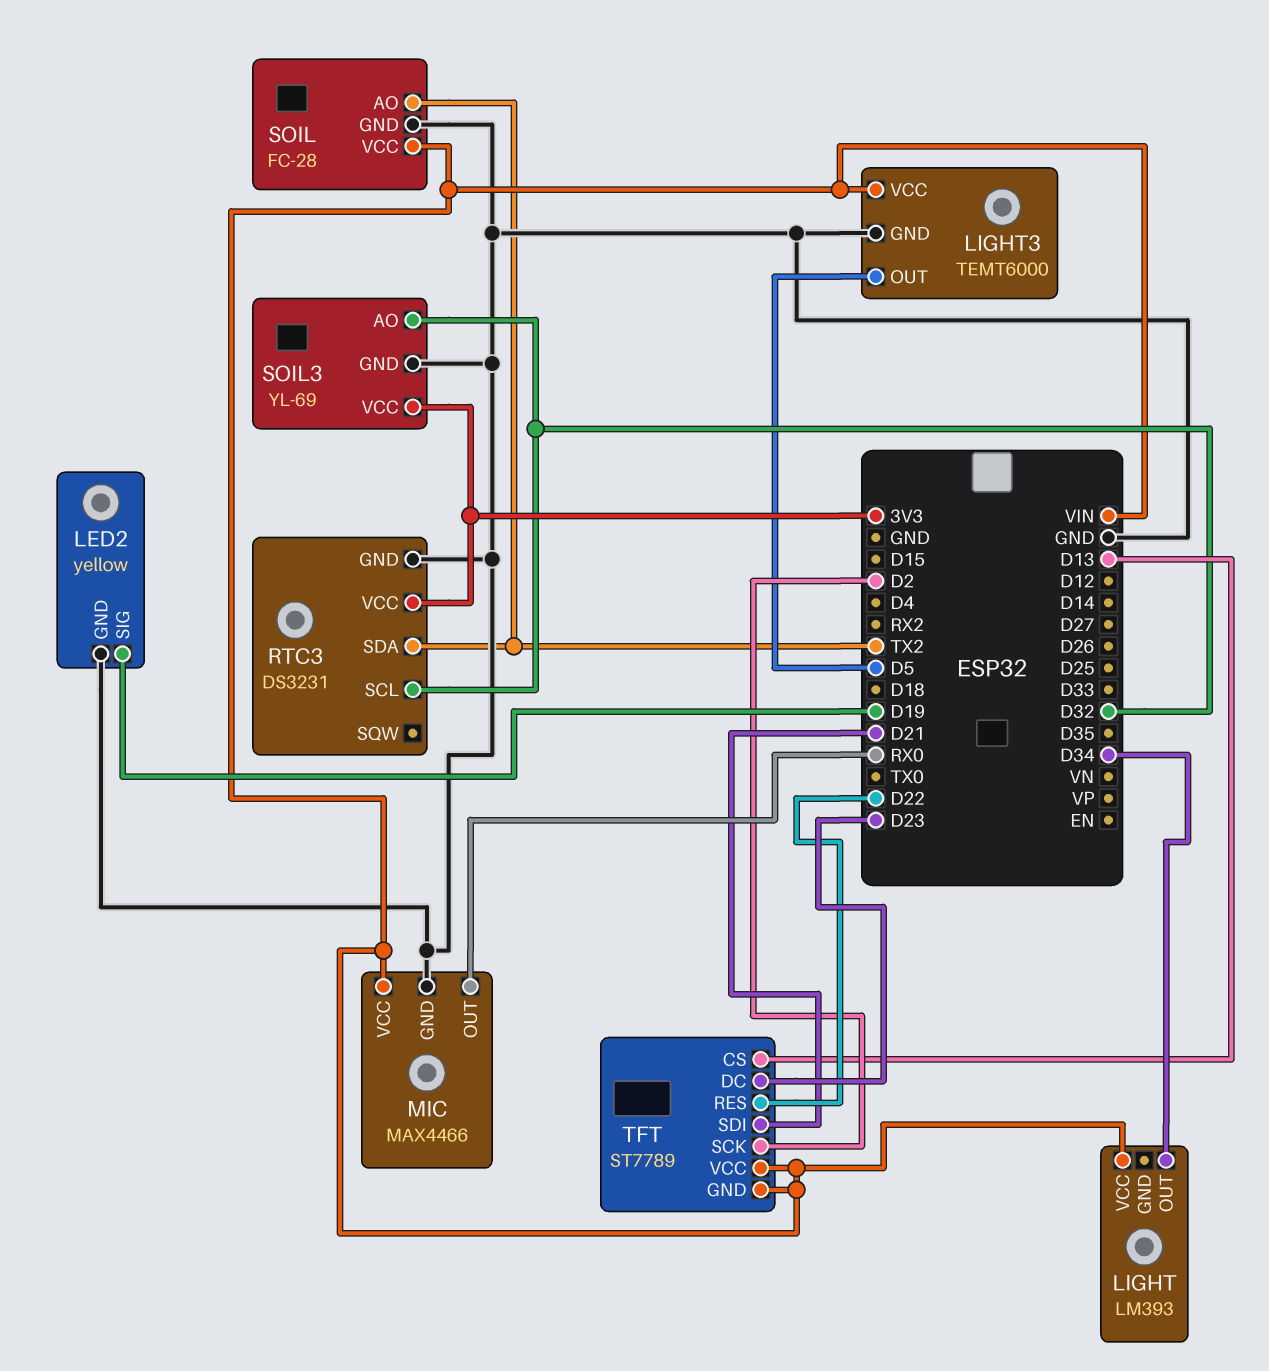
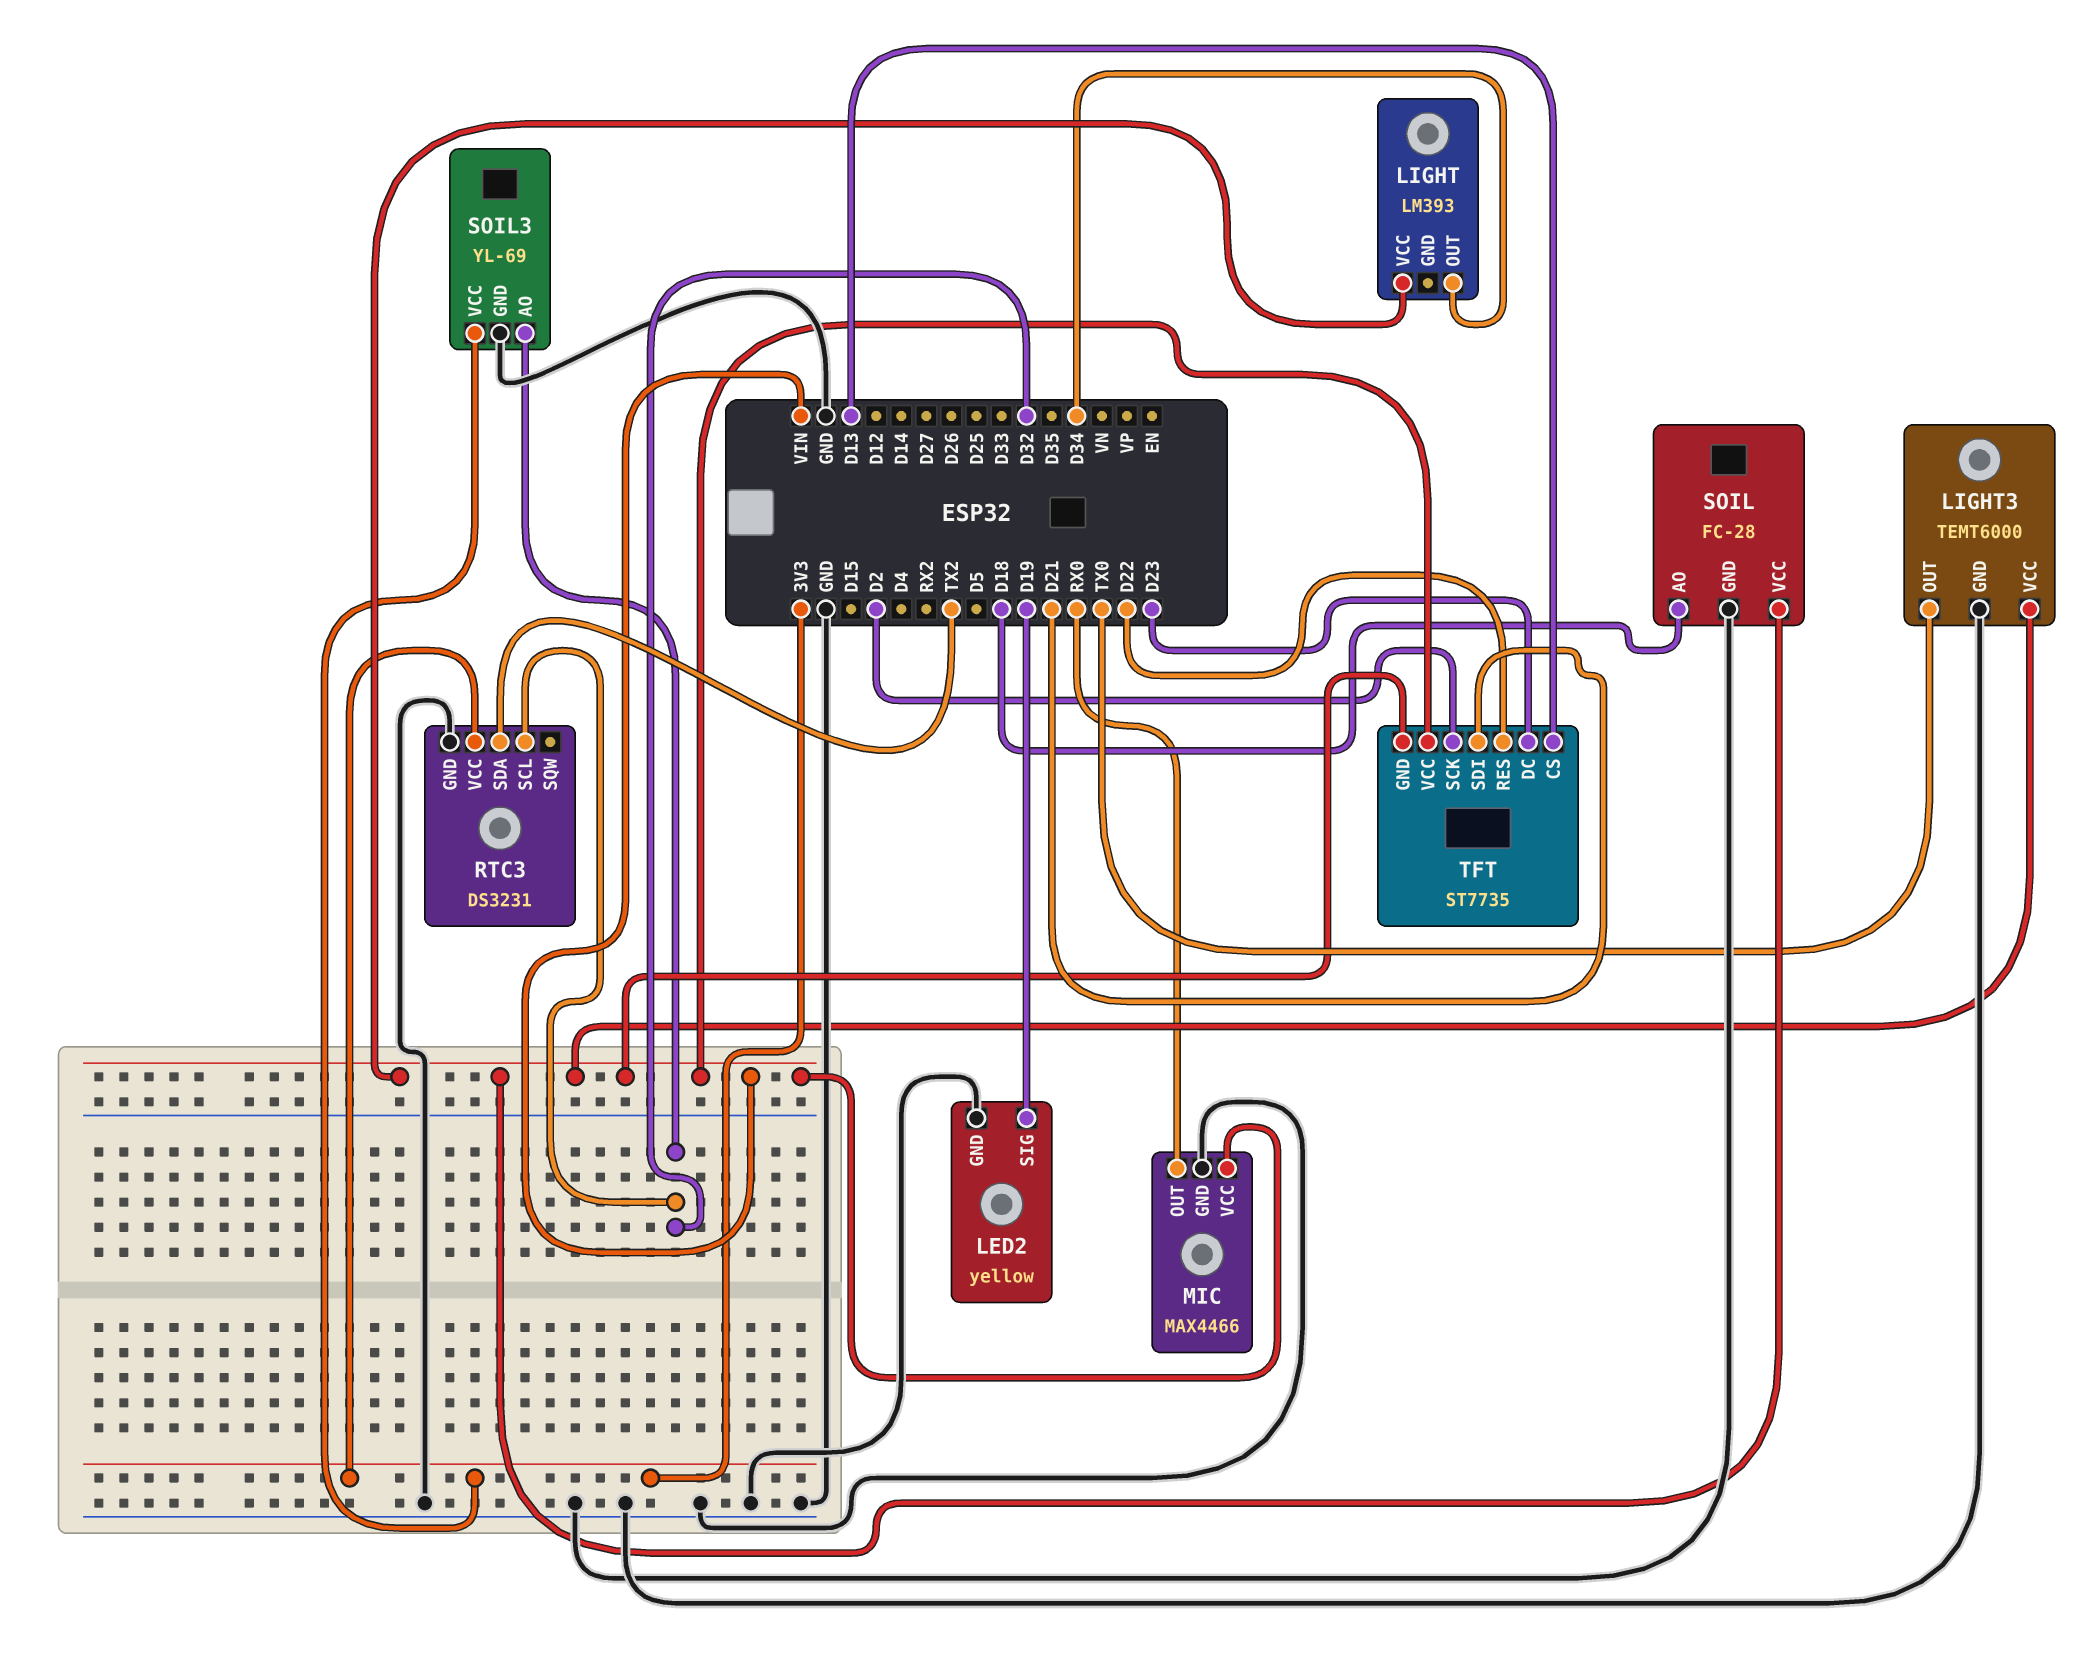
LIGHT3 pin OUT: D5 -> TX0
SOIL pin AO: TX2 -> D18
TFT: ST7789 -> ST7735

